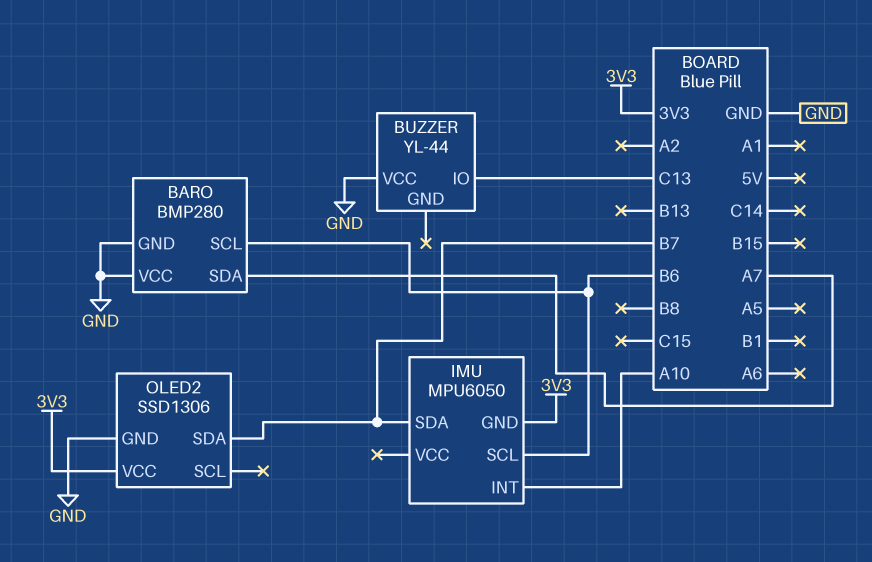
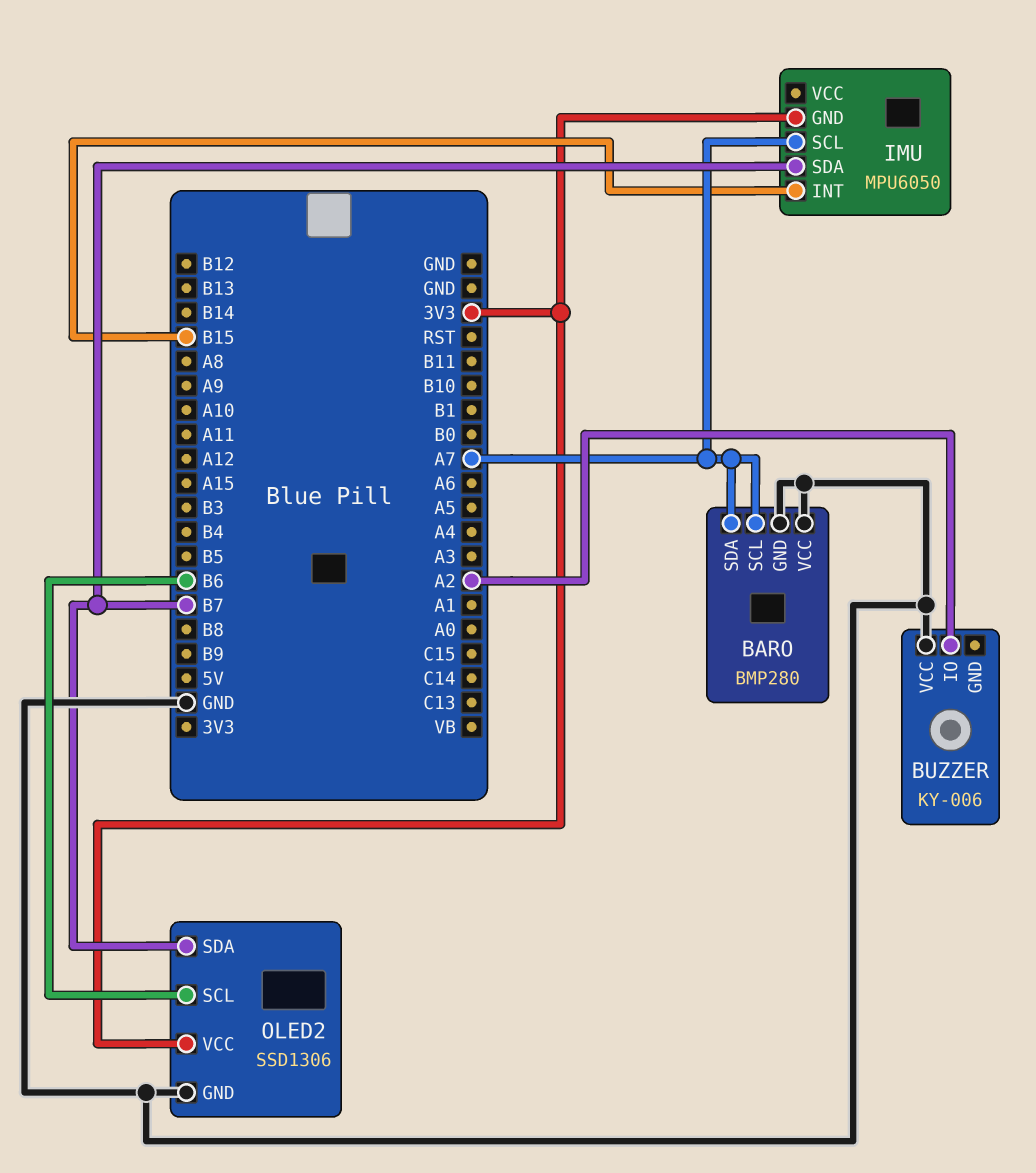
BARO pin SCL: B6 -> A7
BUZZER: YL-44 -> KY-006
BUZZER pin IO: C13 -> A2
IMU pin INT: A10 -> B15
IMU pin SCL: B6 -> A7
OLED2 pin SCL: none -> B6

